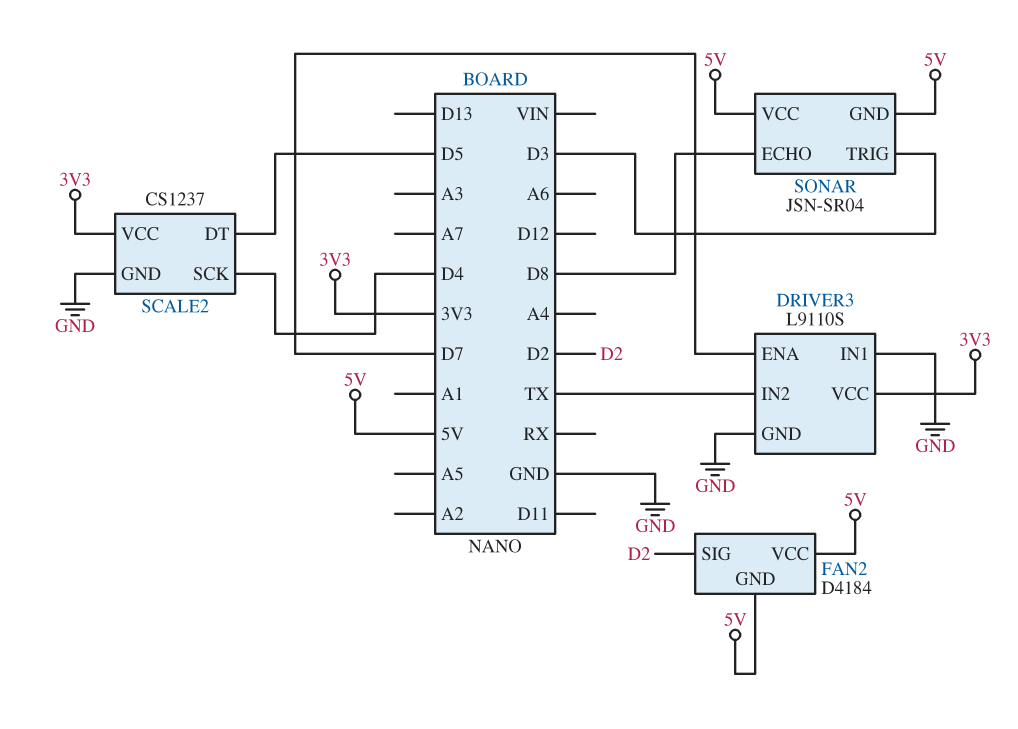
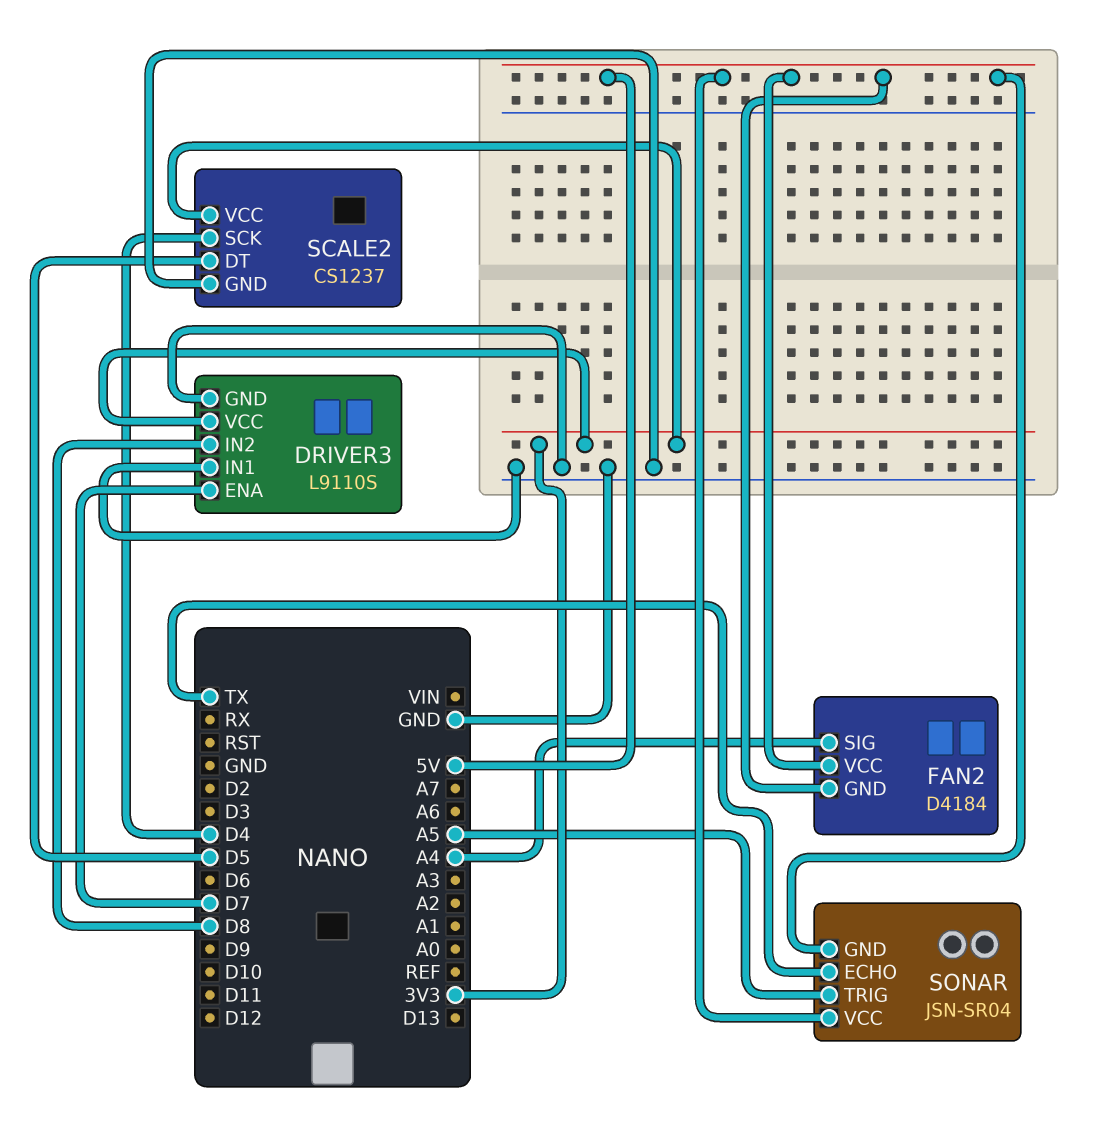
DRIVER3 pin IN2: TX -> D8
FAN2 pin SIG: D2 -> A4
SONAR pin ECHO: D8 -> TX
SONAR pin TRIG: D3 -> A5

